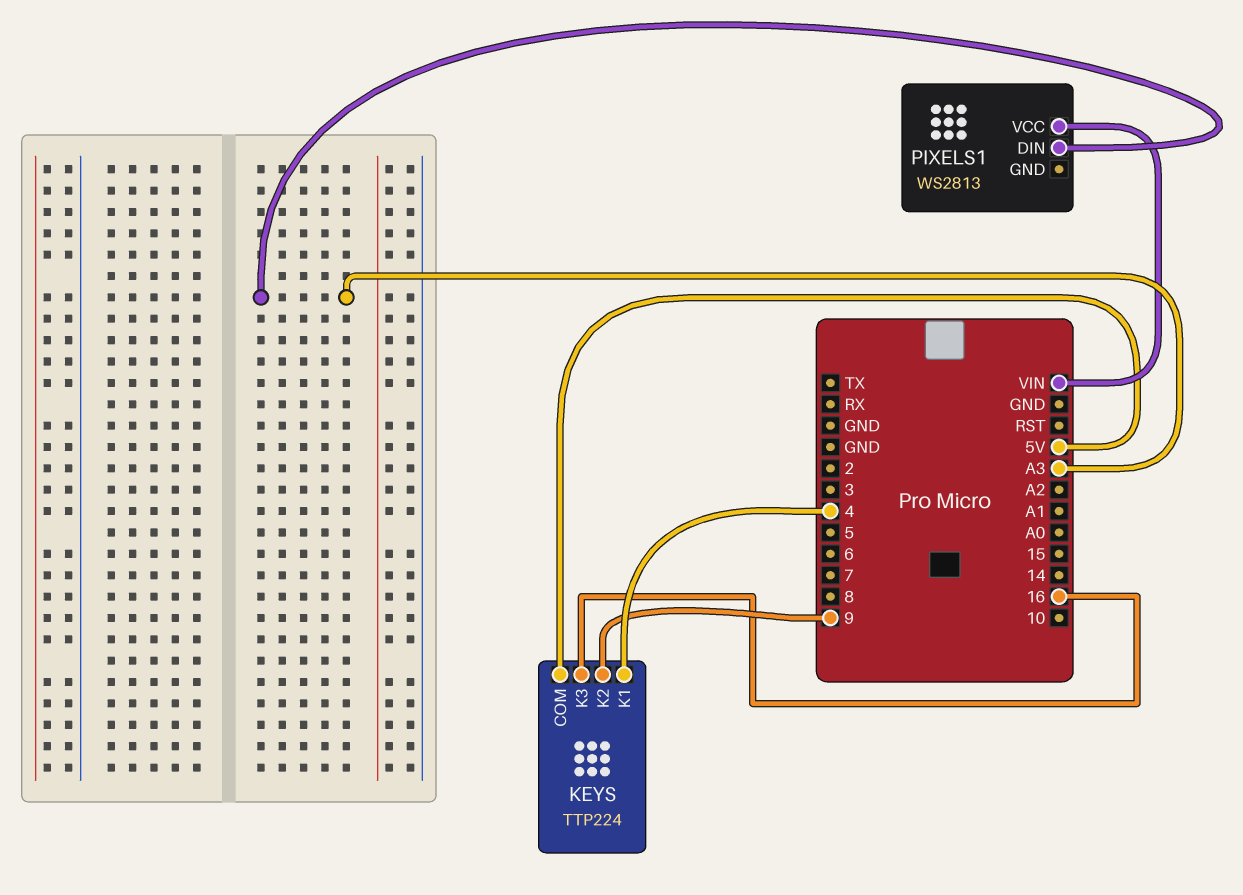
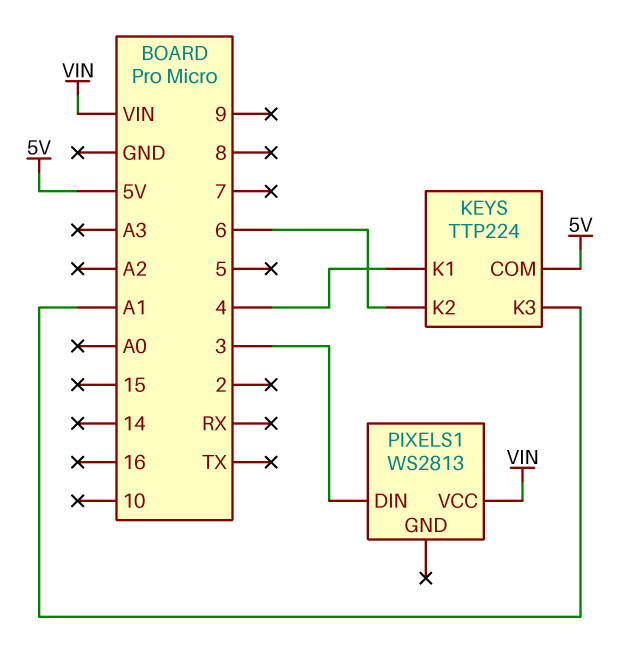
KEYS pin K2: 9 -> 6
KEYS pin K3: 16 -> A1
PIXELS1 pin DIN: A3 -> 3

